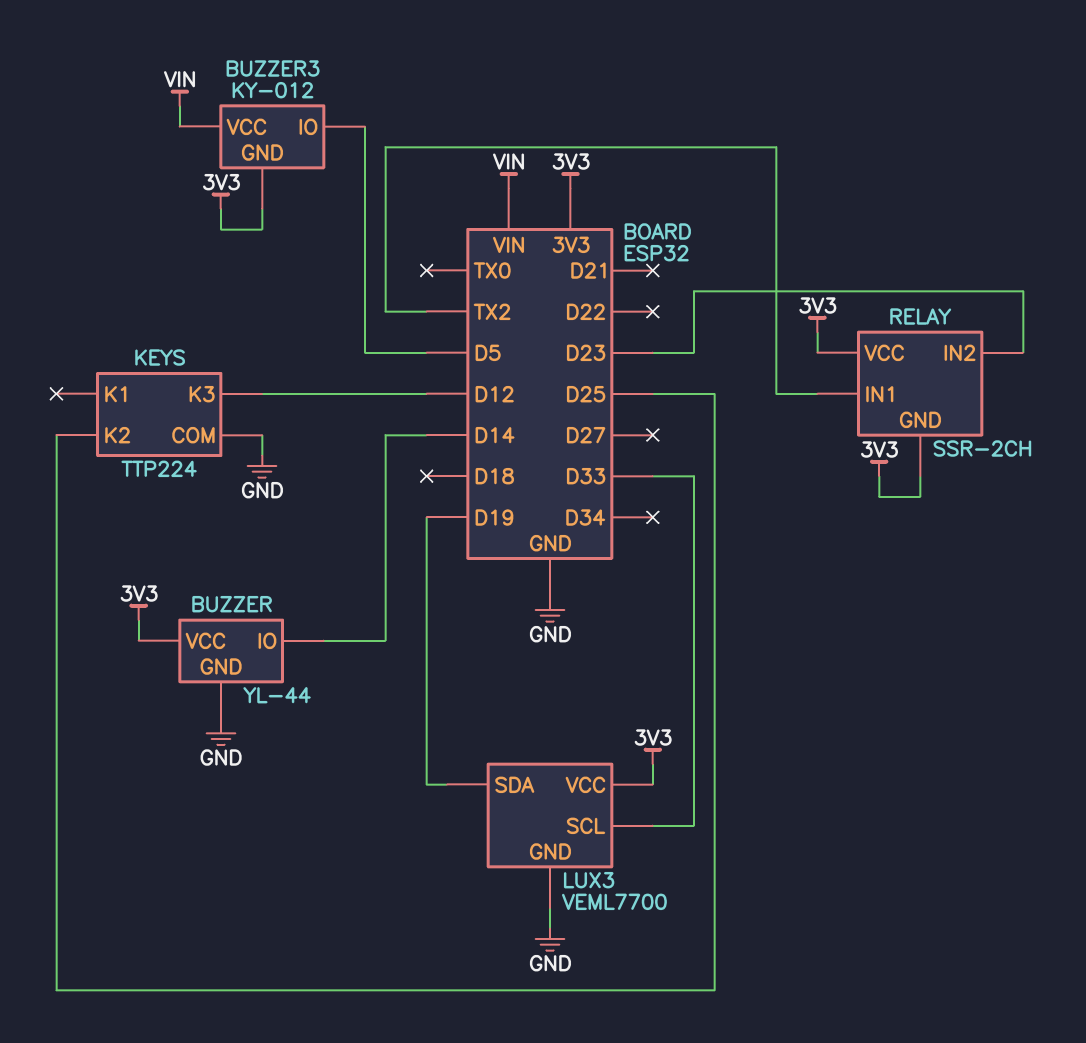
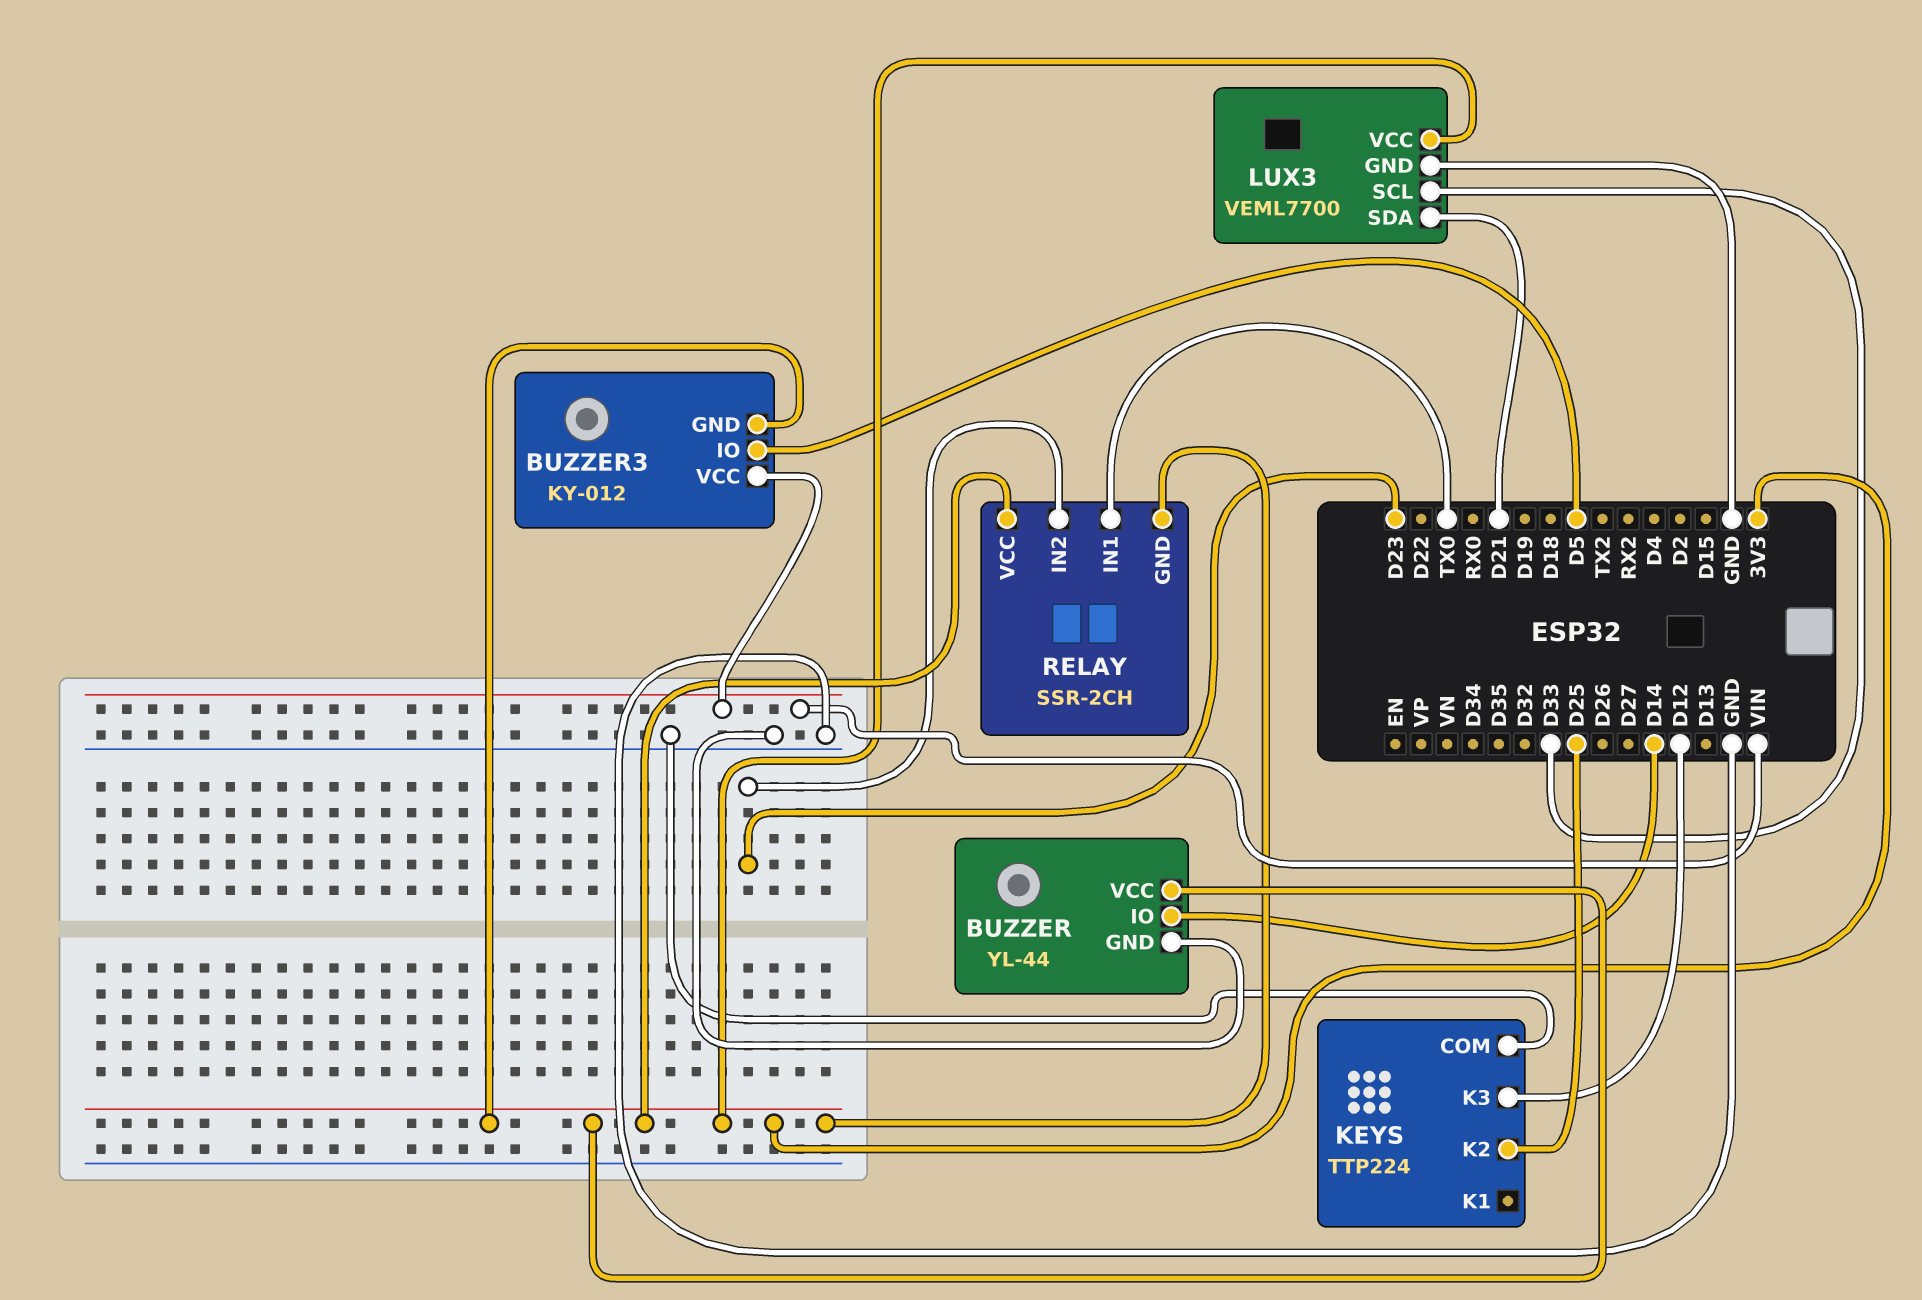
LUX3 pin SDA: D19 -> D21
RELAY pin IN1: TX2 -> TX0

